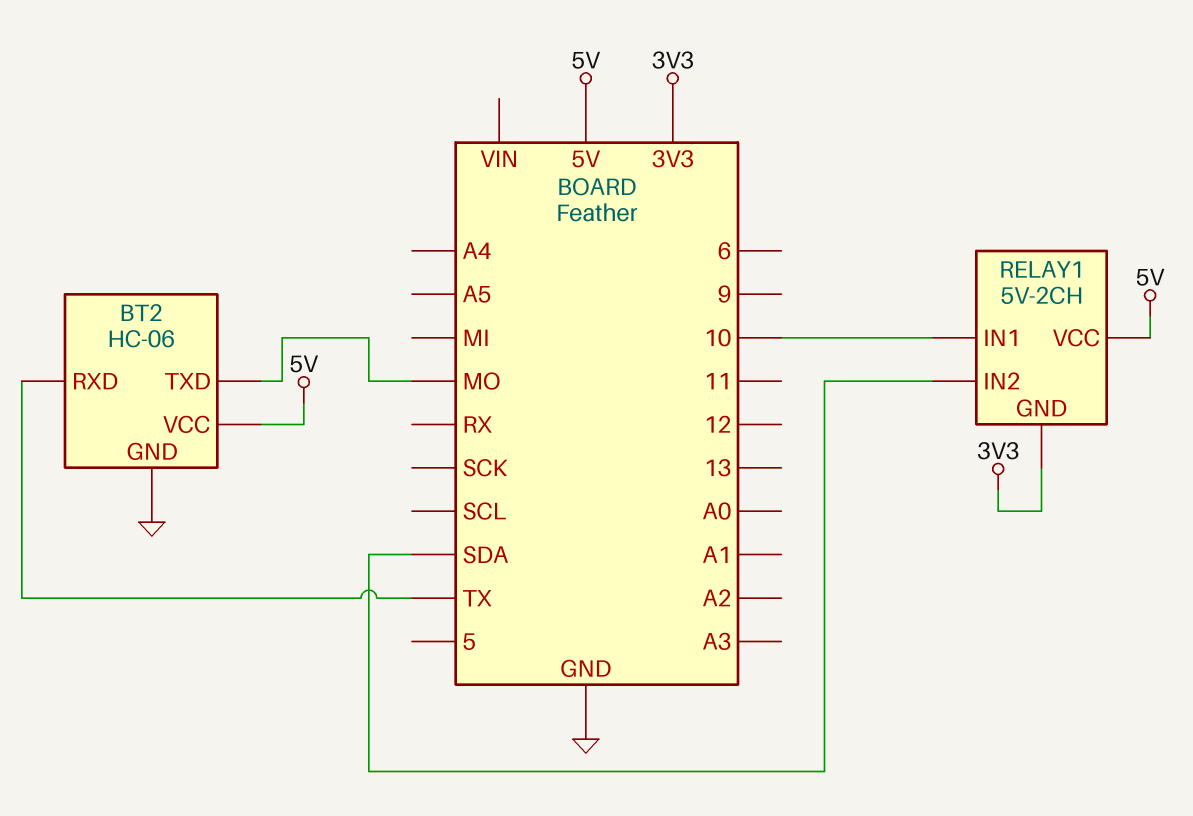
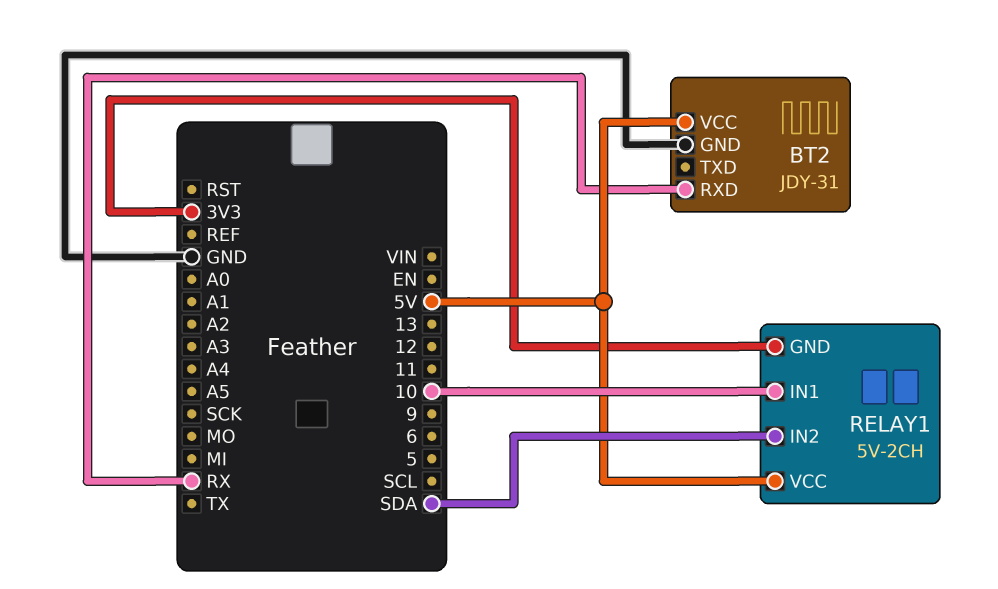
BT2: HC-06 -> JDY-31
BT2 pin RXD: TX -> RX
BT2 pin TXD: MO -> none

